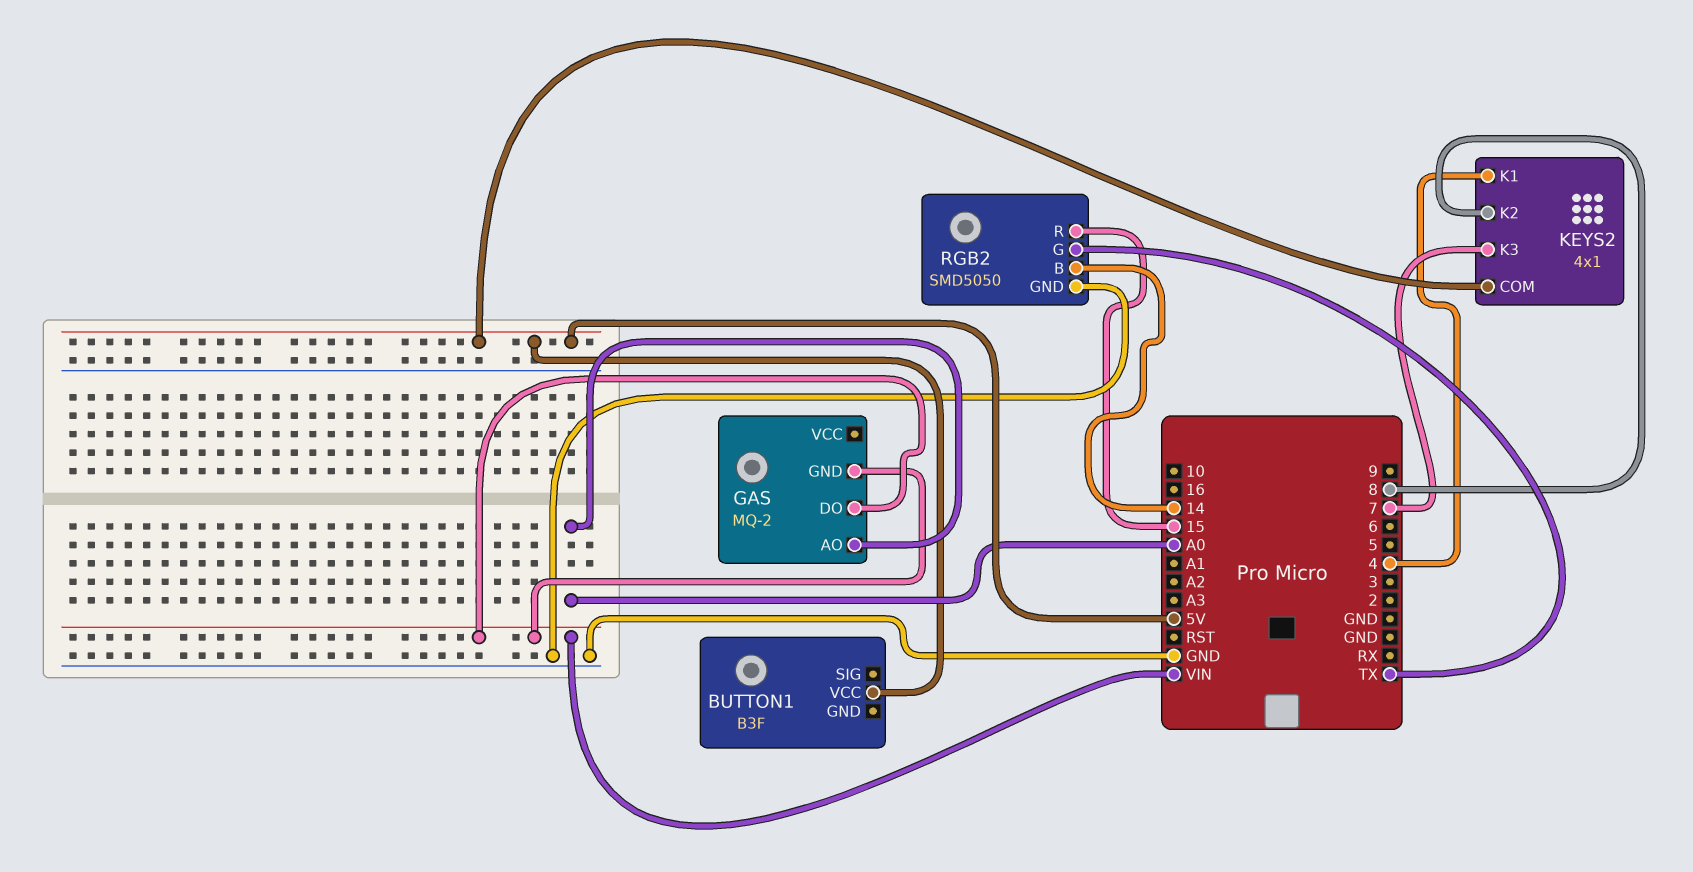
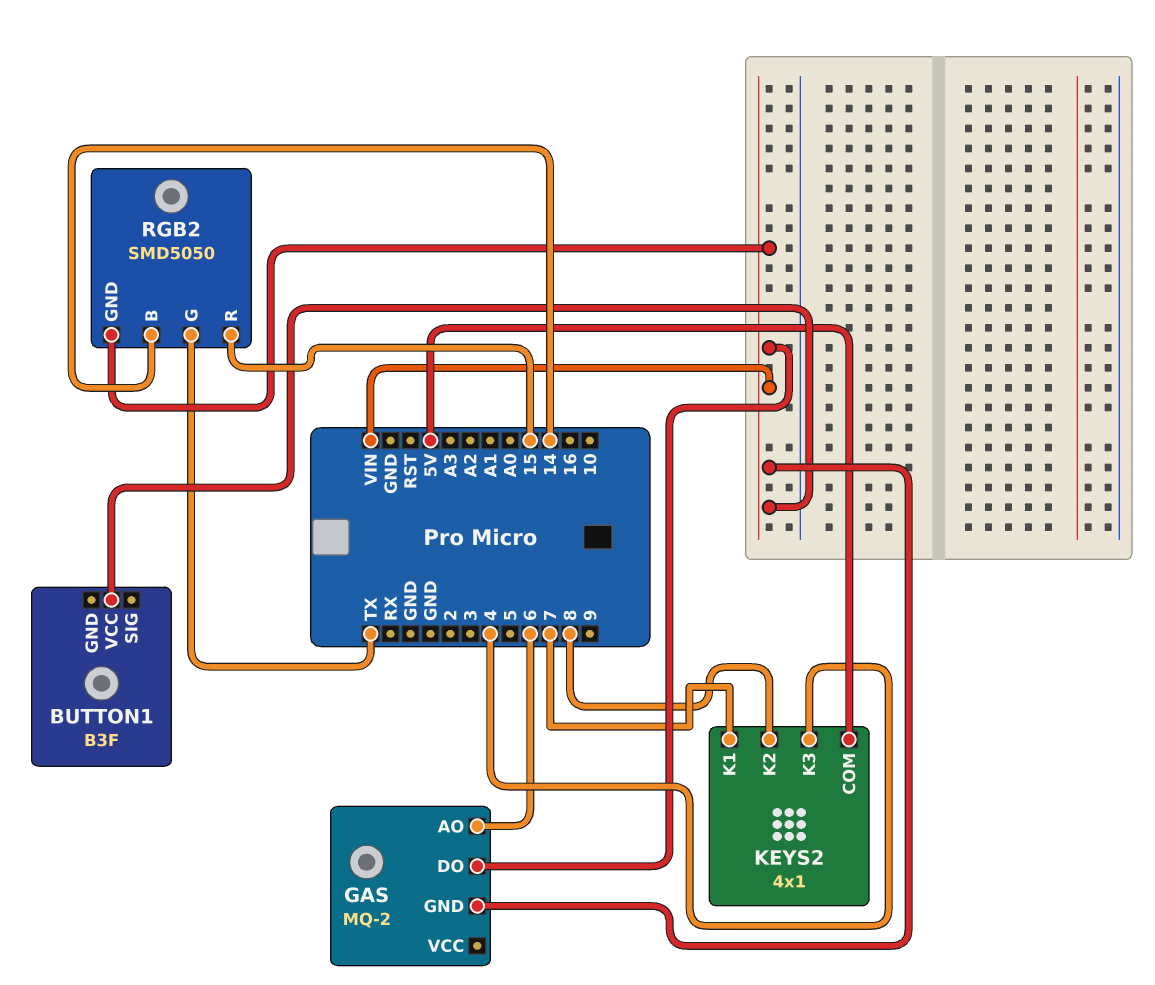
BUTTON1 pin VCC: 5V -> VIN
GAS pin AO: A0 -> 6
KEYS2 pin K1: 4 -> 7
KEYS2 pin K3: 7 -> 4
RGB2 pin GND: GND -> VIN

